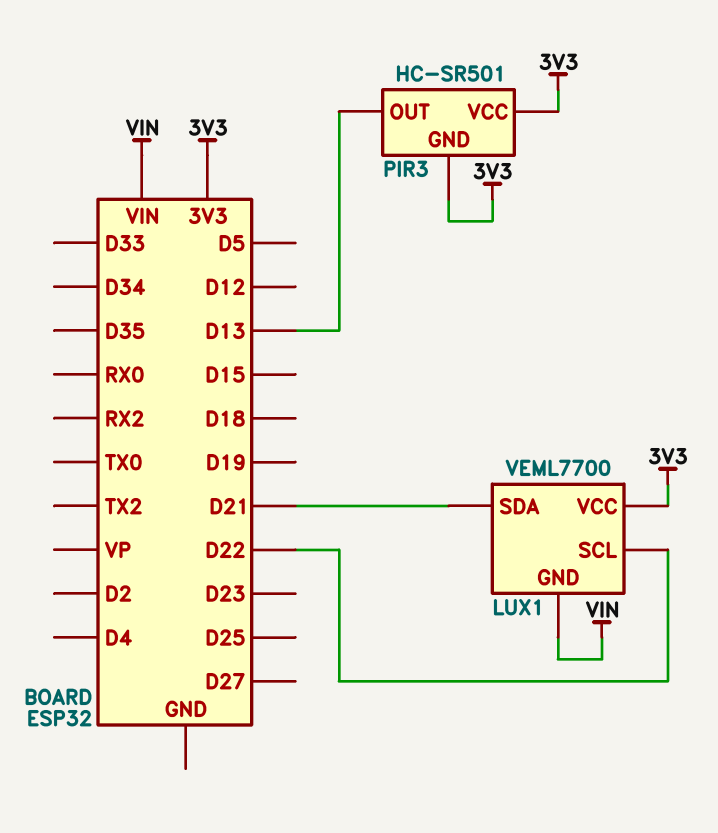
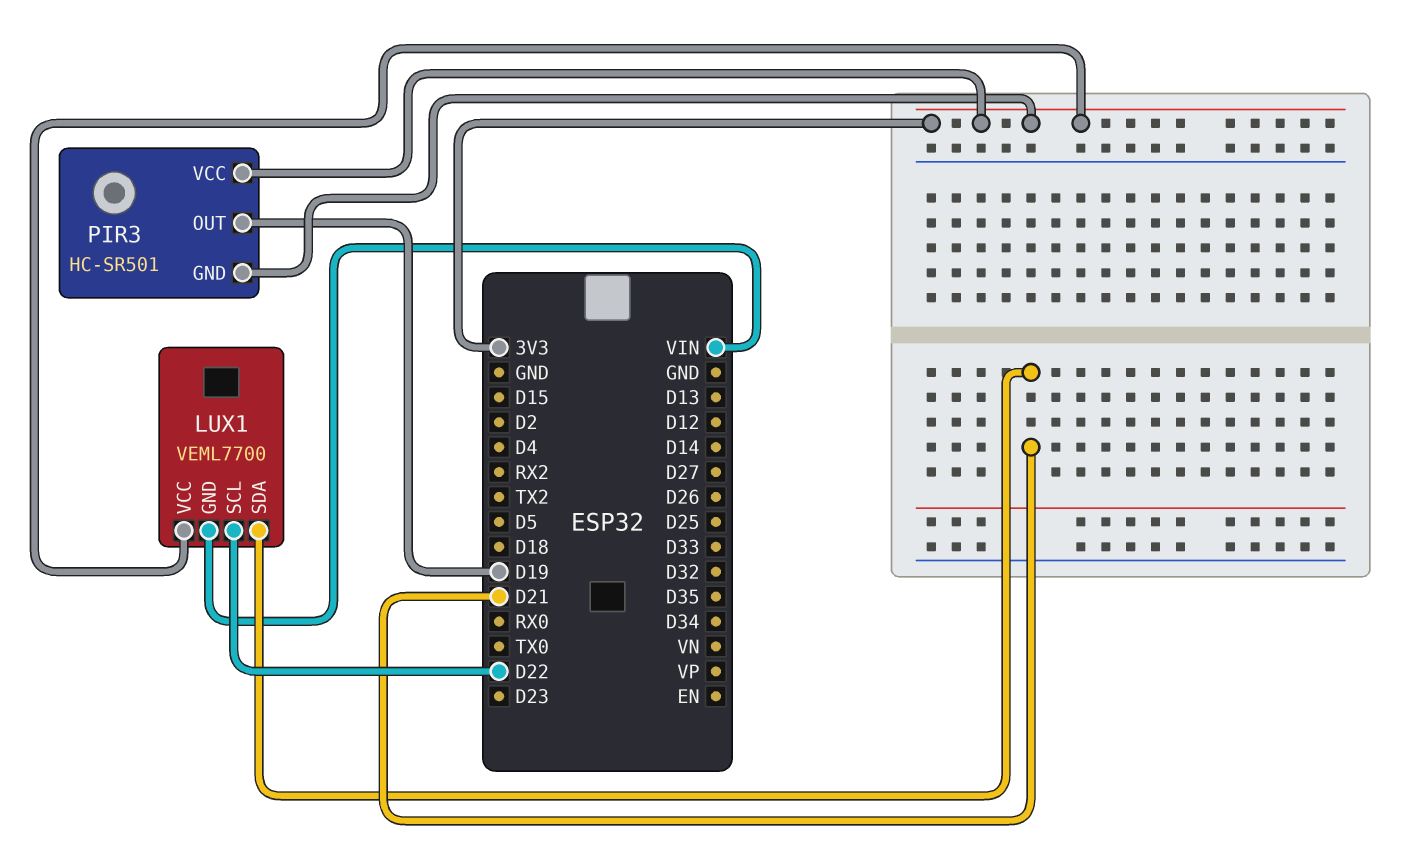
PIR3 pin OUT: D13 -> D19

